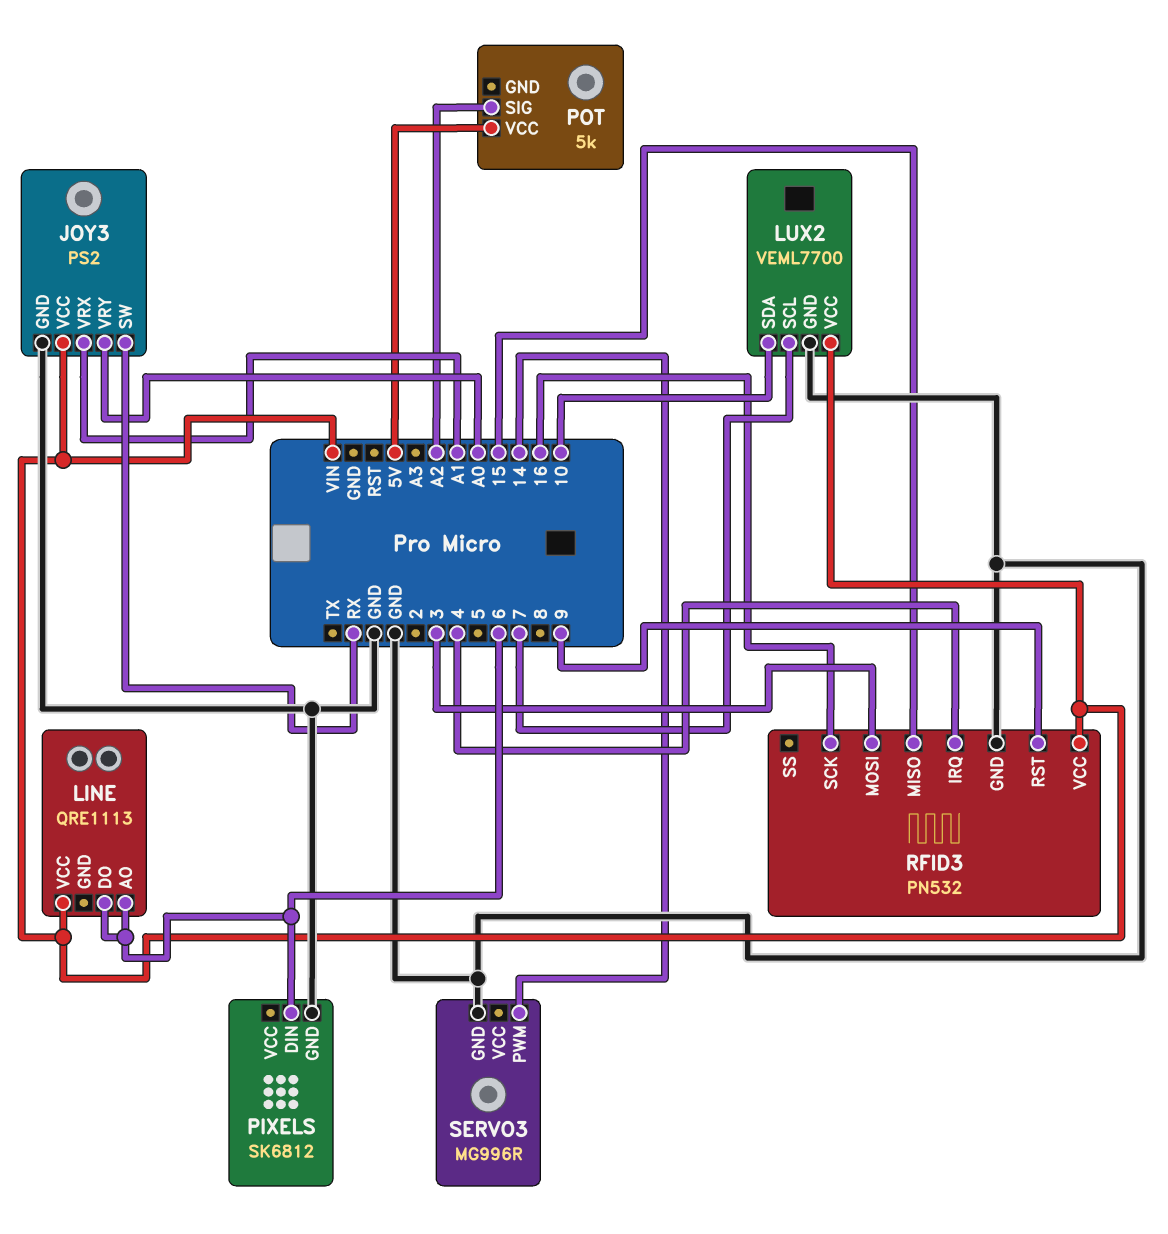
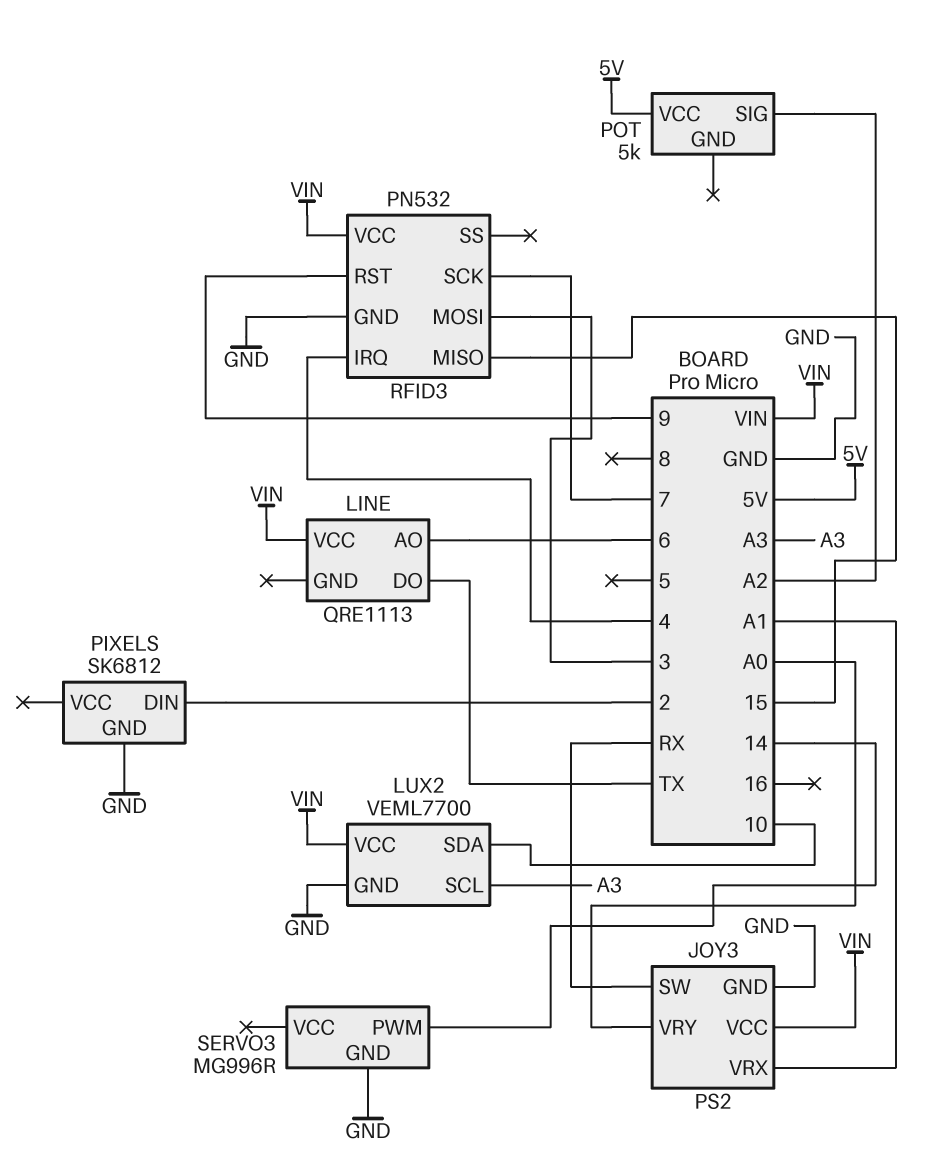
LINE pin DO: 6 -> TX
LUX2 pin SCL: 7 -> A3
PIXELS pin DIN: 6 -> 2
RFID3 pin SCK: 16 -> 7

